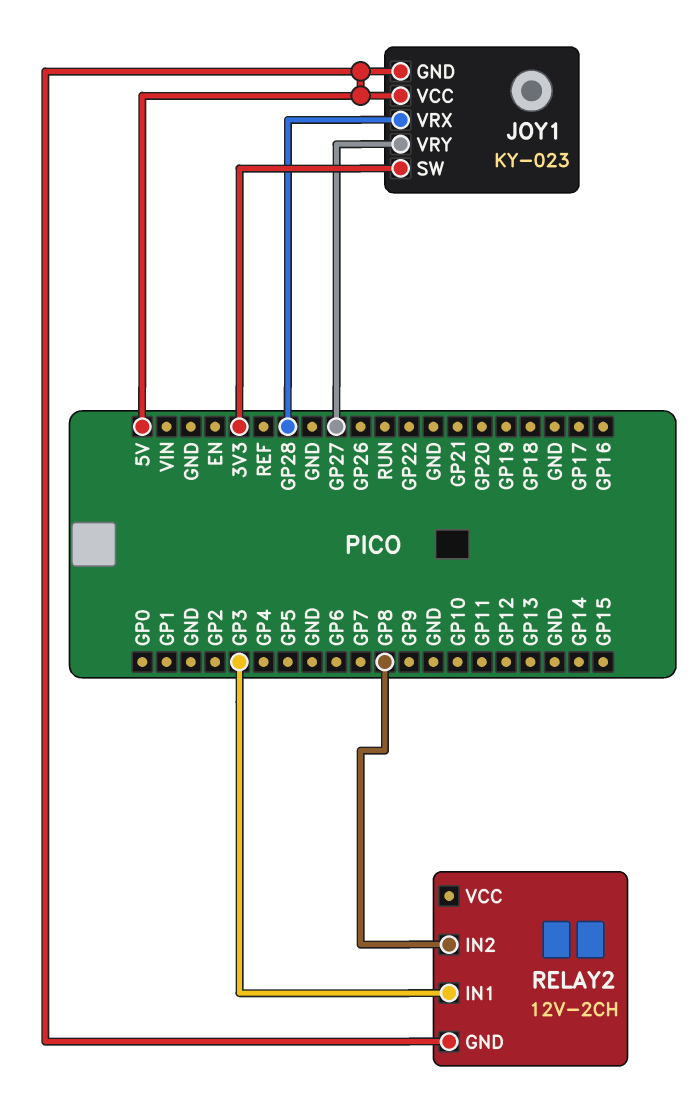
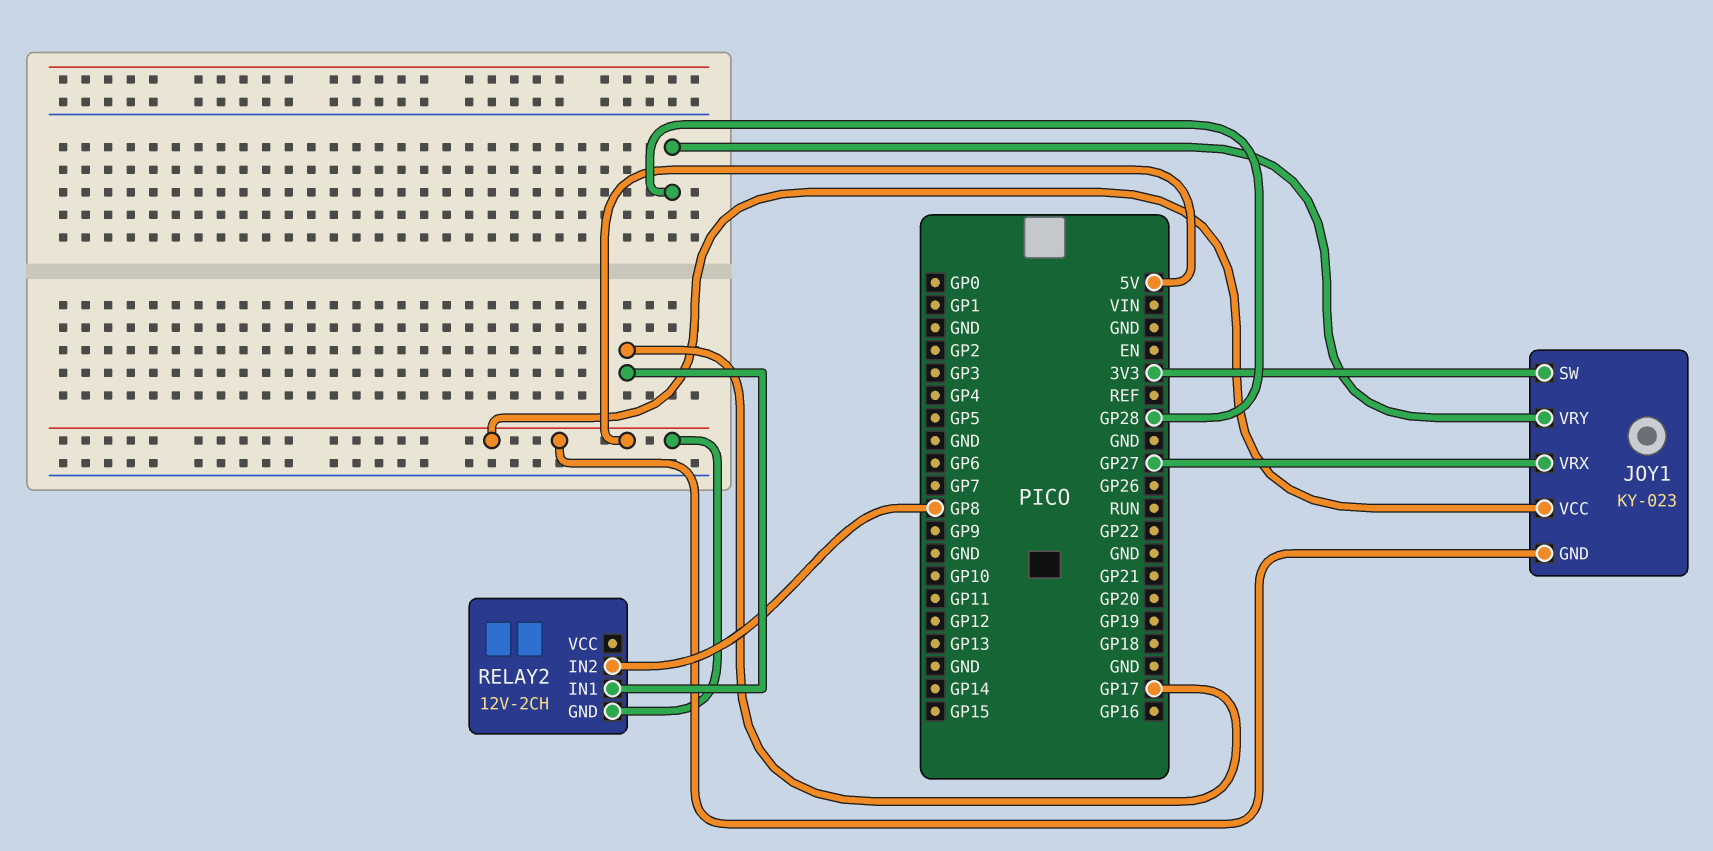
JOY1 pin VRX: GP28 -> GP27
JOY1 pin VRY: GP27 -> GP28
RELAY2 pin IN1: GP3 -> GP17

